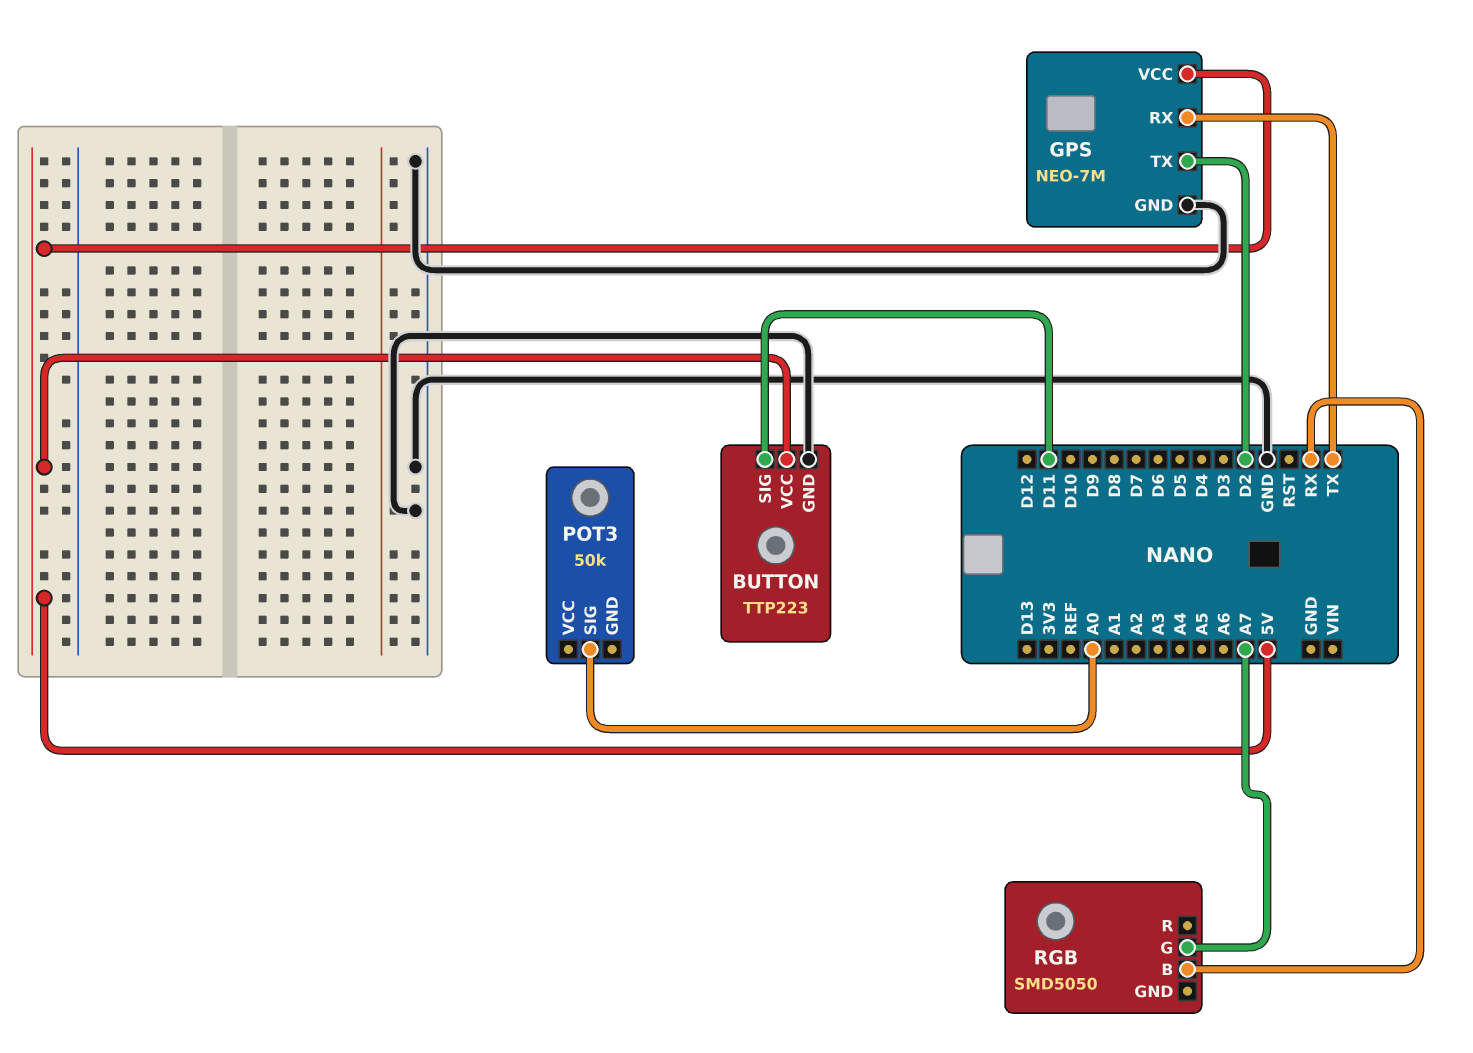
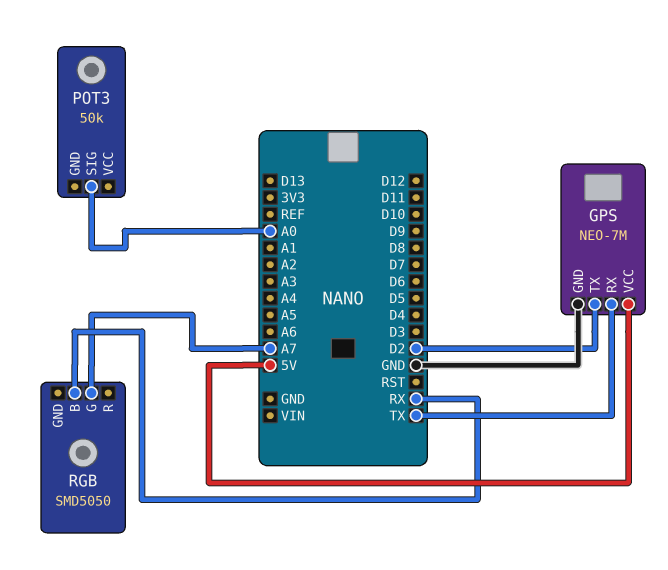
BUTTON: TTP223 -> none
BUTTON pin GND: GND -> none
BUTTON pin SIG: D11 -> none
BUTTON pin VCC: 5V -> none

